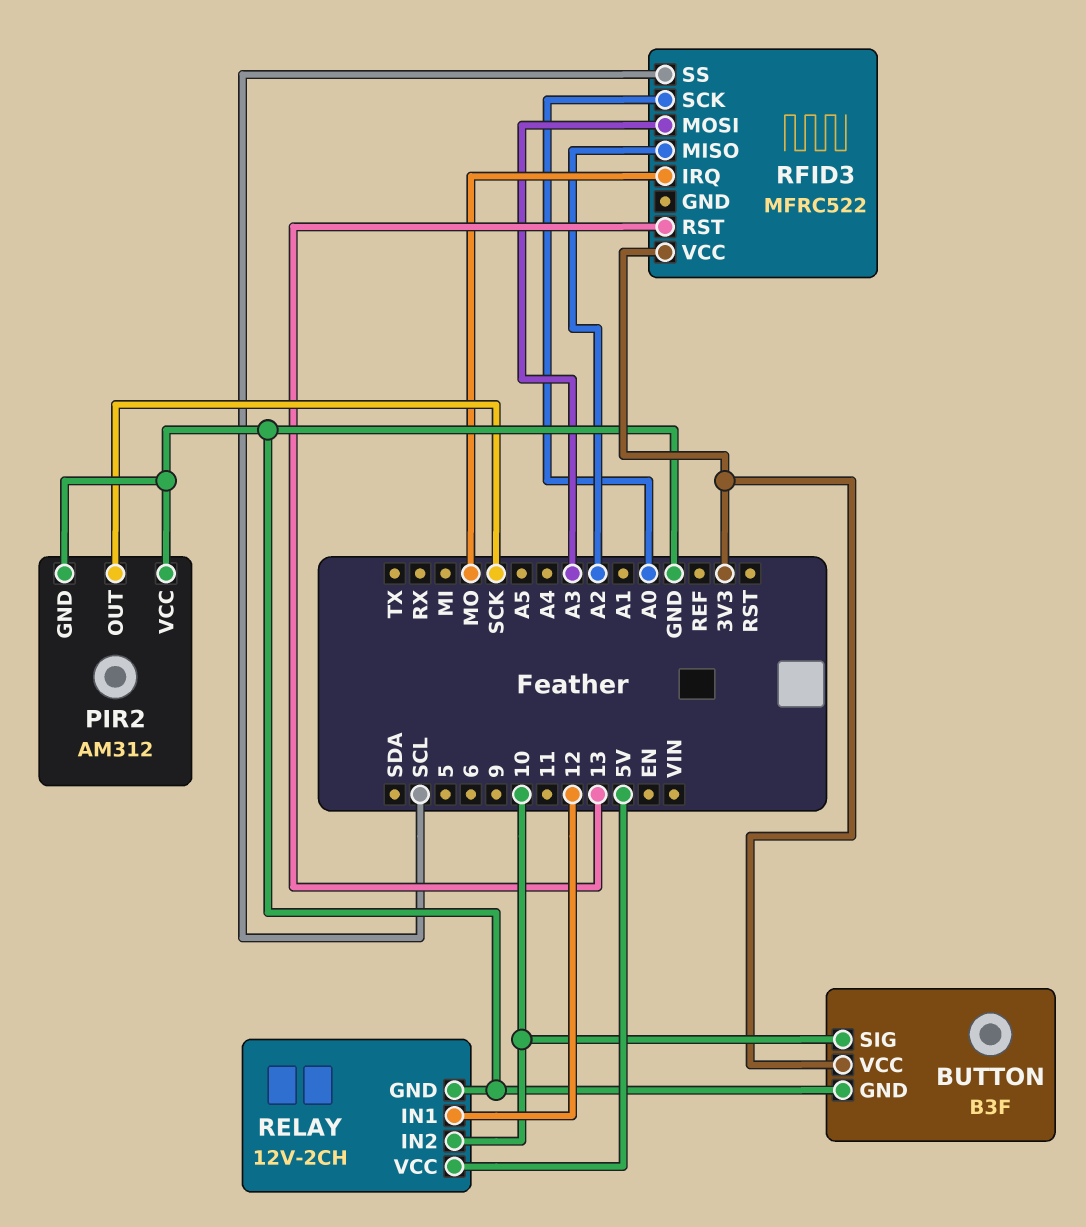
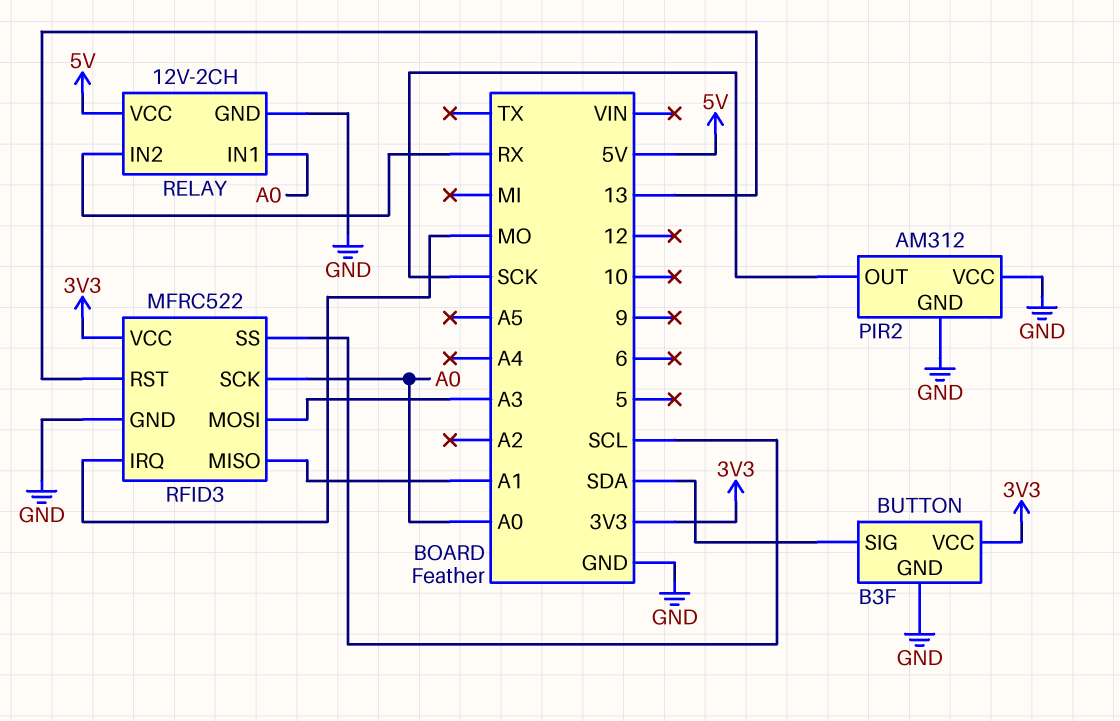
BUTTON pin SIG: 10 -> SDA
RELAY pin IN1: 12 -> A0
RELAY pin IN2: 10 -> RX
RFID3 pin GND: none -> GND
RFID3 pin MISO: A2 -> A1

